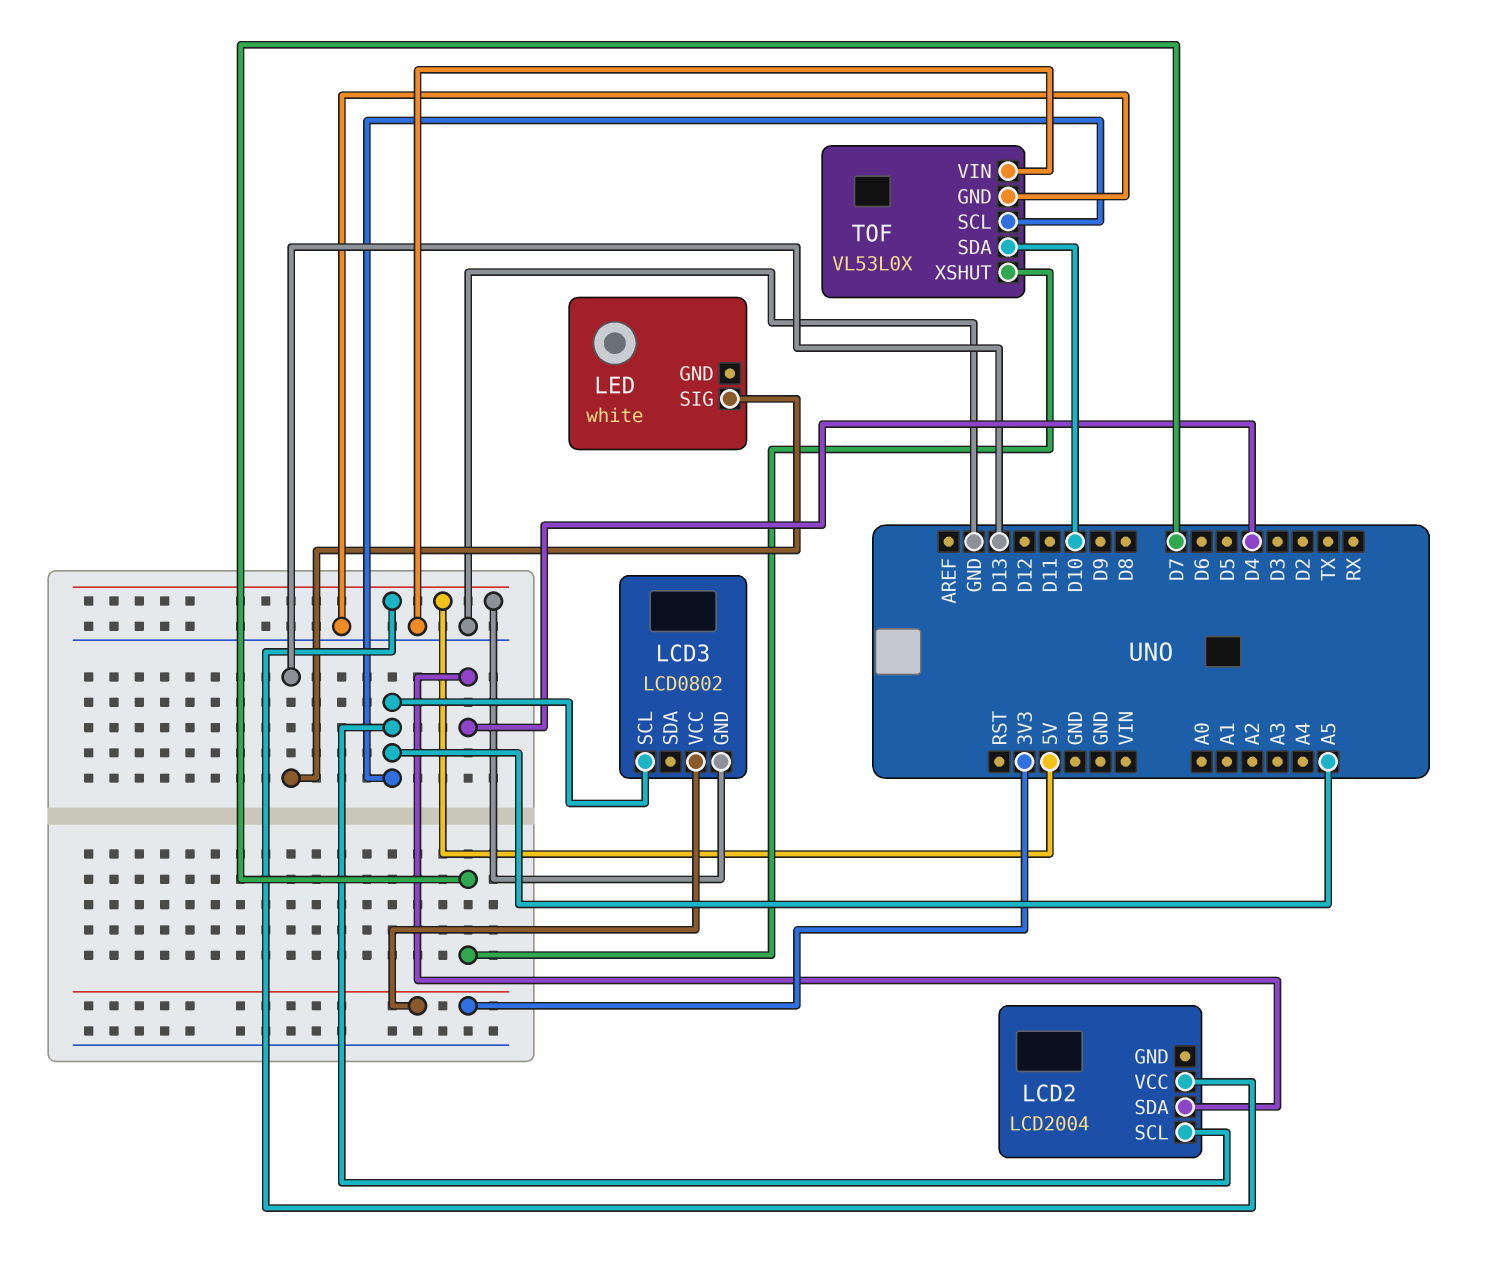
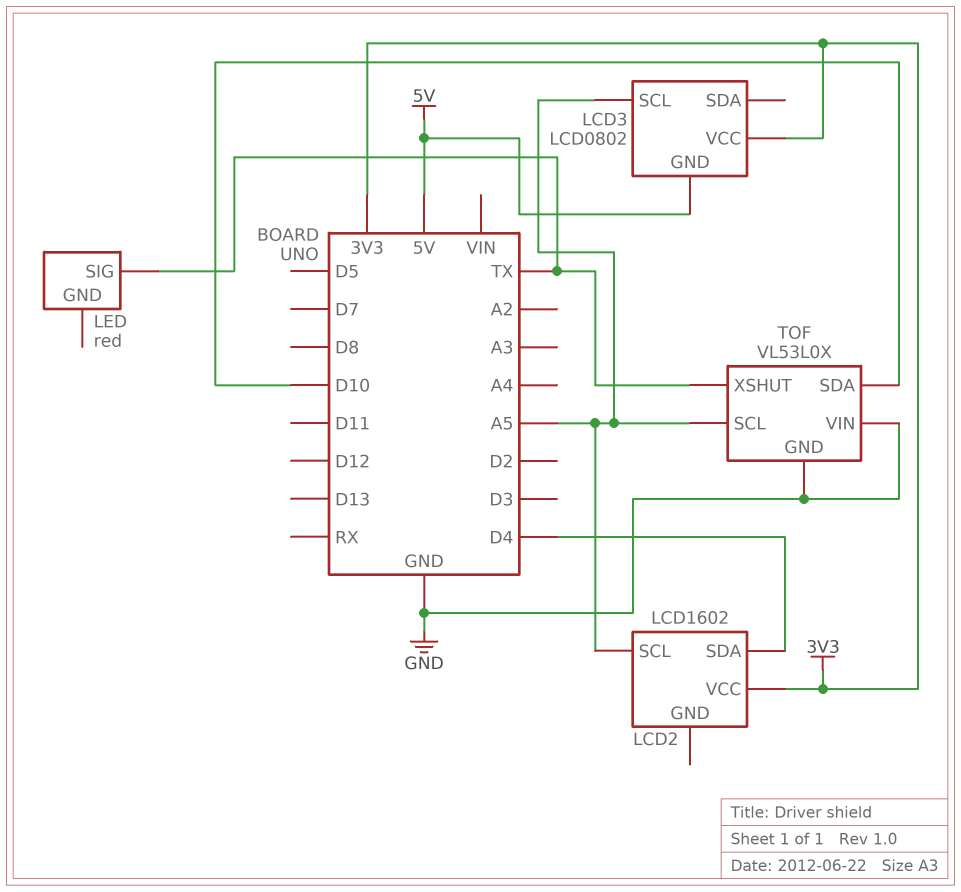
LCD2: LCD2004 -> LCD1602
LCD2 pin VCC: 5V -> 3V3
LED: white -> red
LED pin SIG: D13 -> TX
TOF pin XSHUT: D7 -> TX

